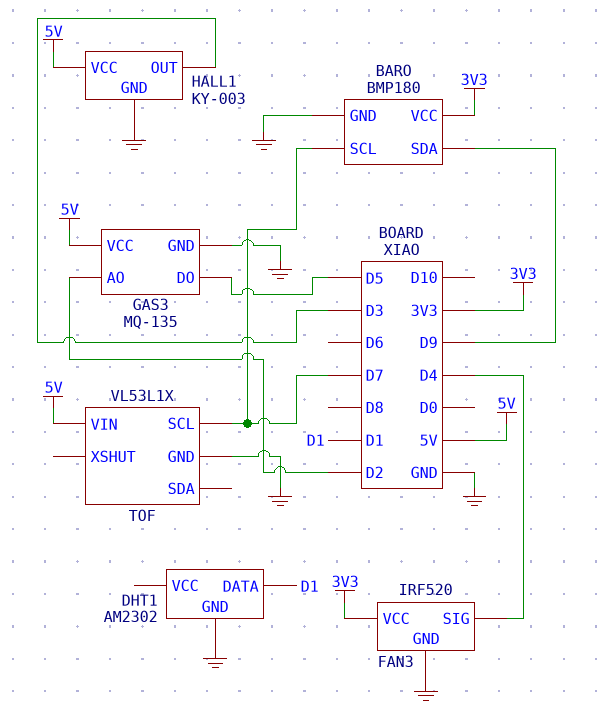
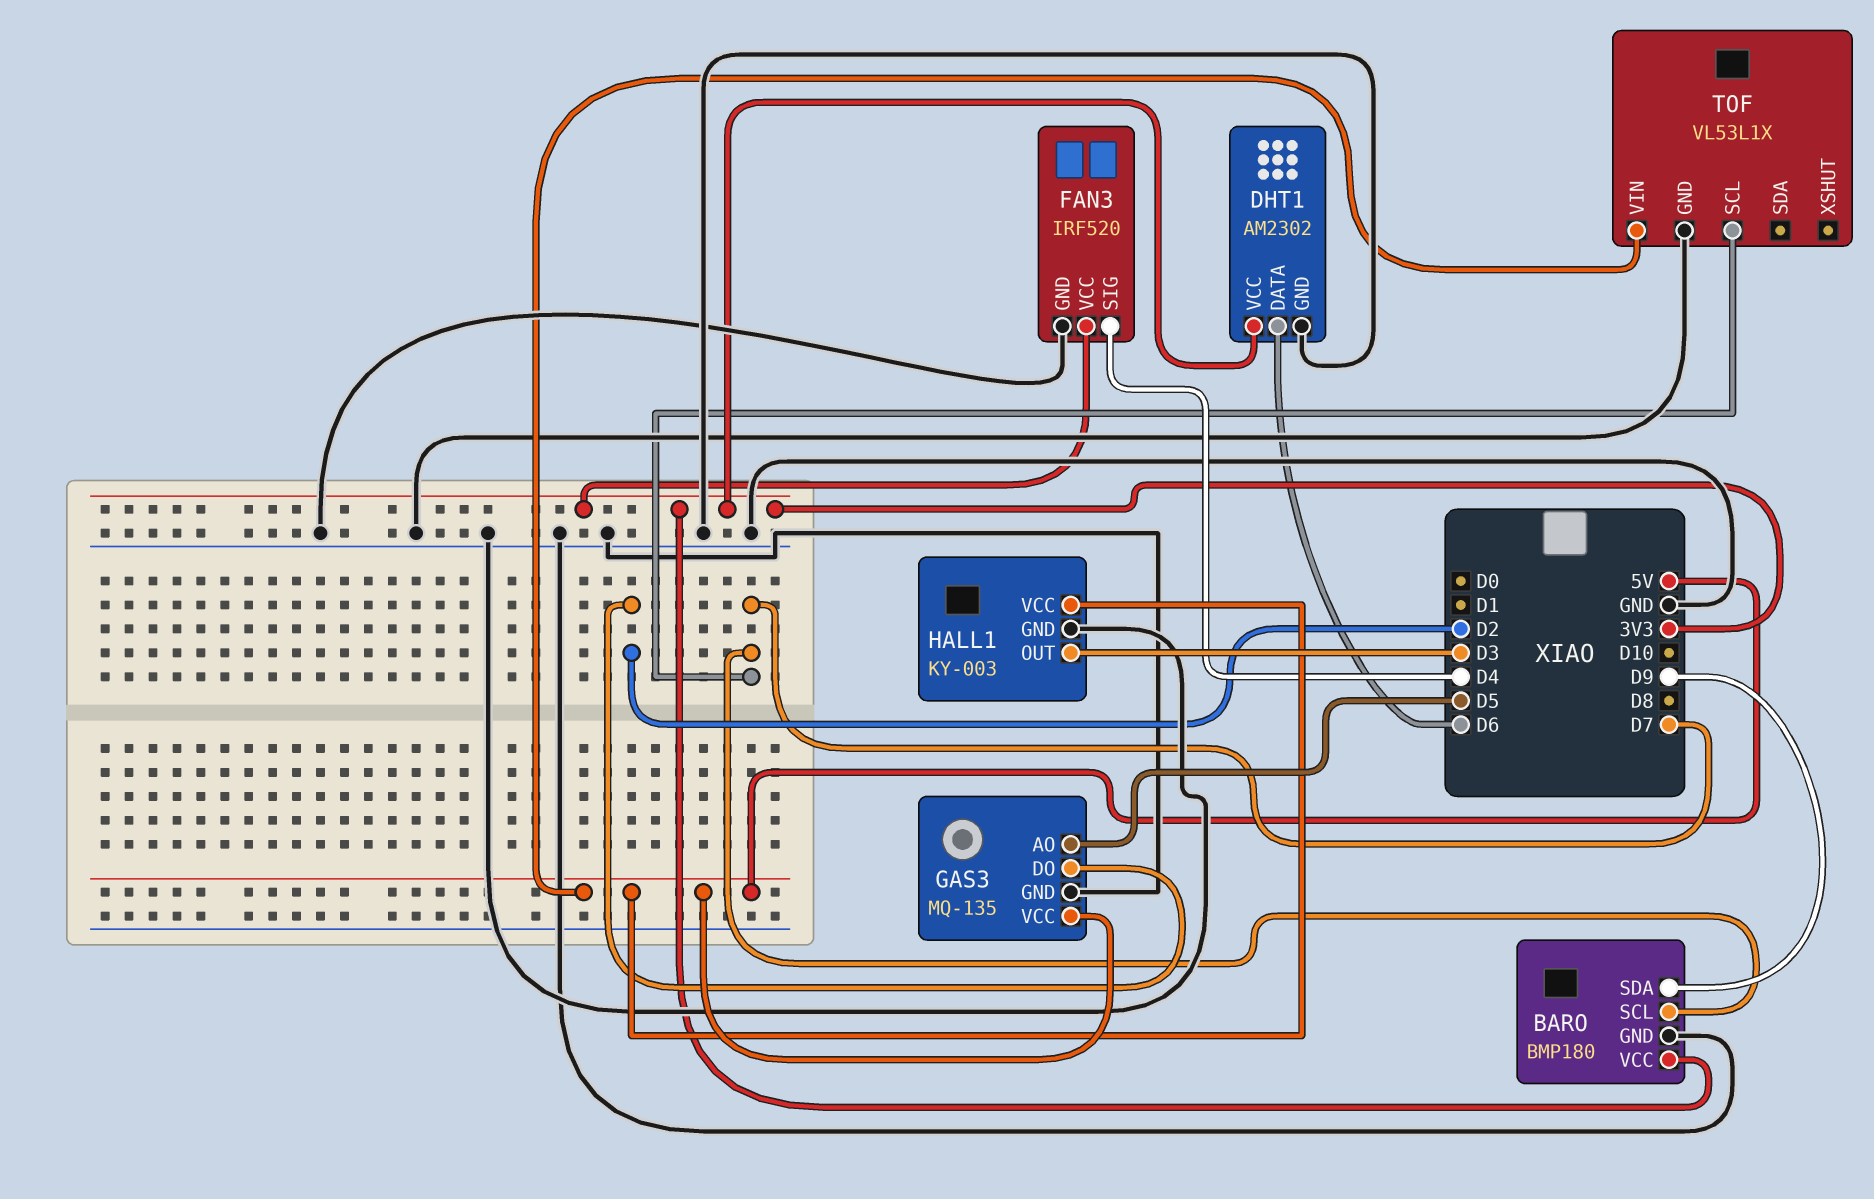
DHT1 pin DATA: D1 -> D6
DHT1 pin VCC: none -> 3V3
GAS3 pin AO: D2 -> D5
GAS3 pin DO: D5 -> D2

